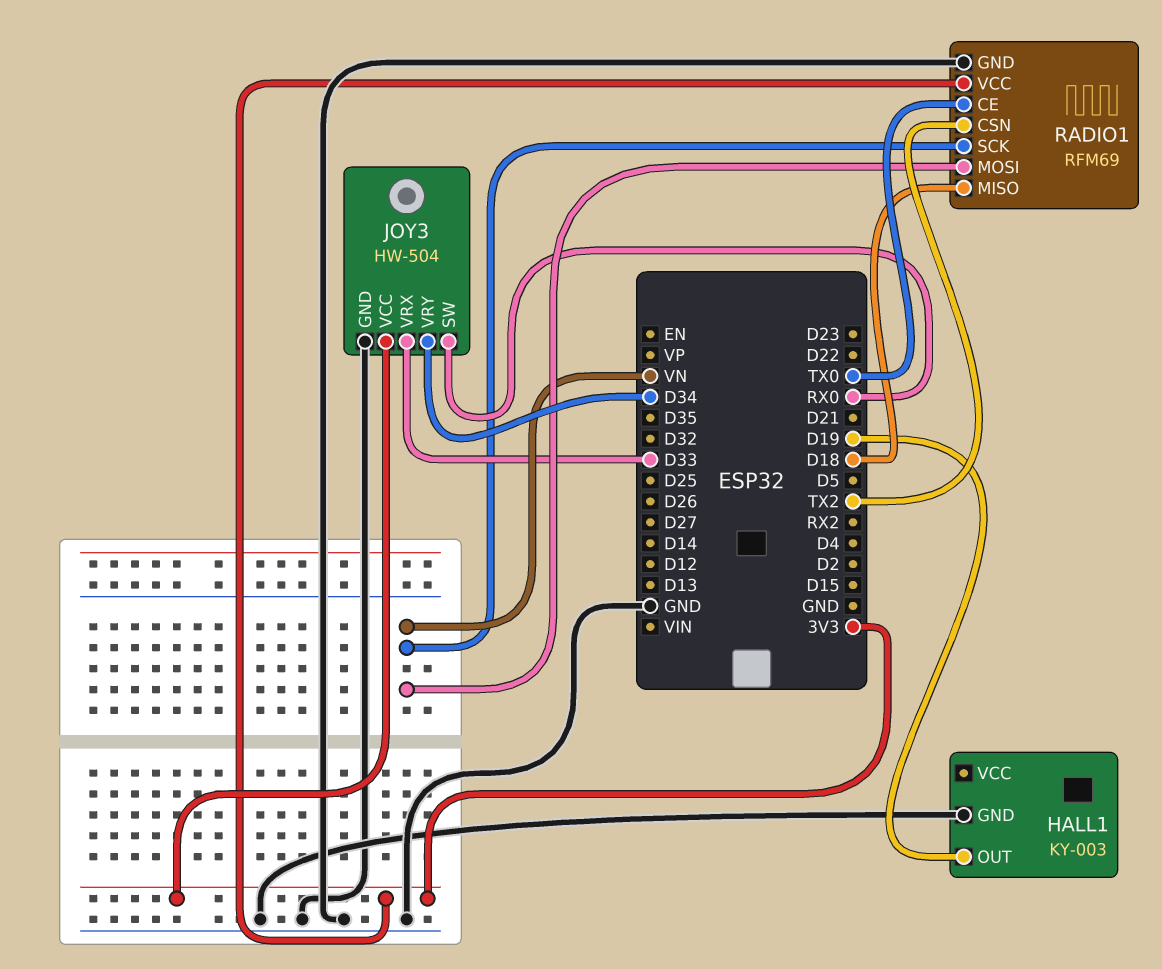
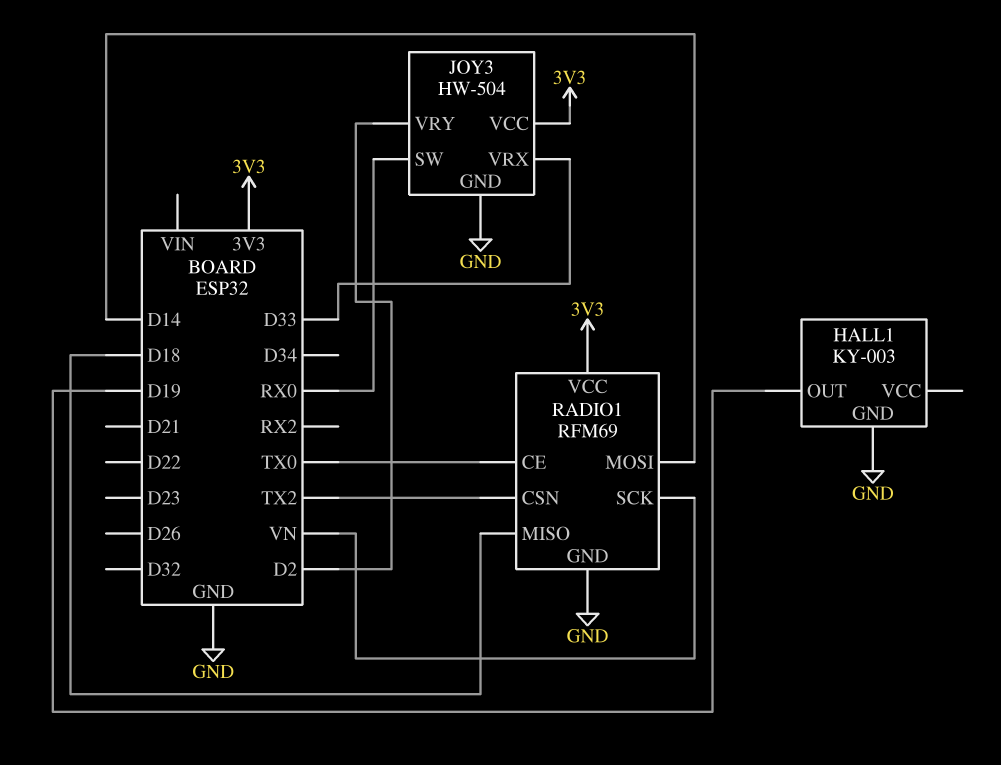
JOY3 pin VRY: D34 -> D2
RADIO1 pin MOSI: VN -> D14

